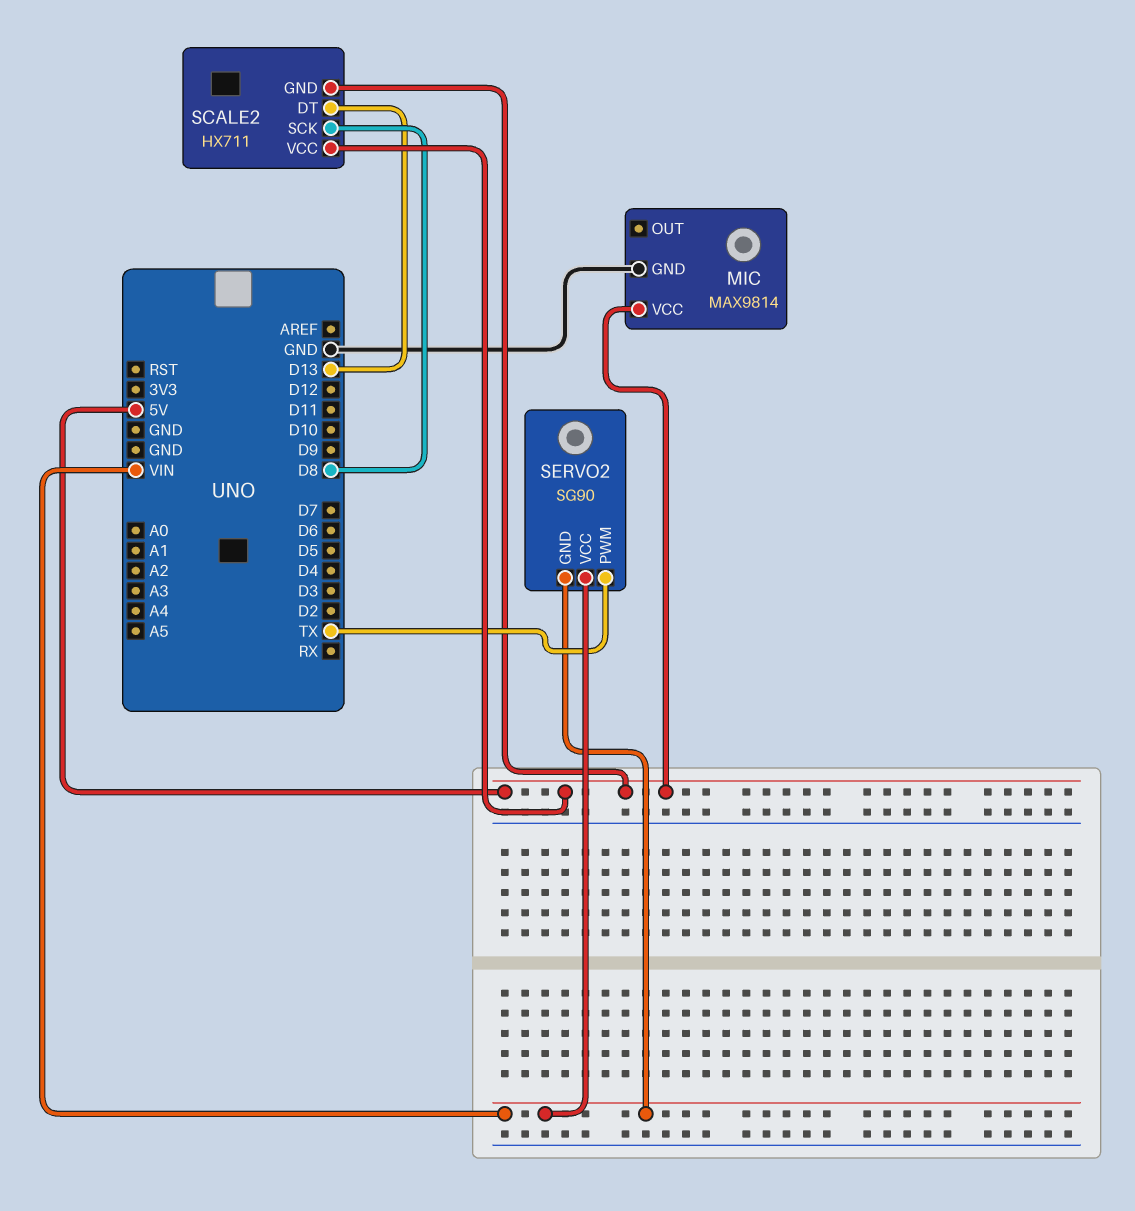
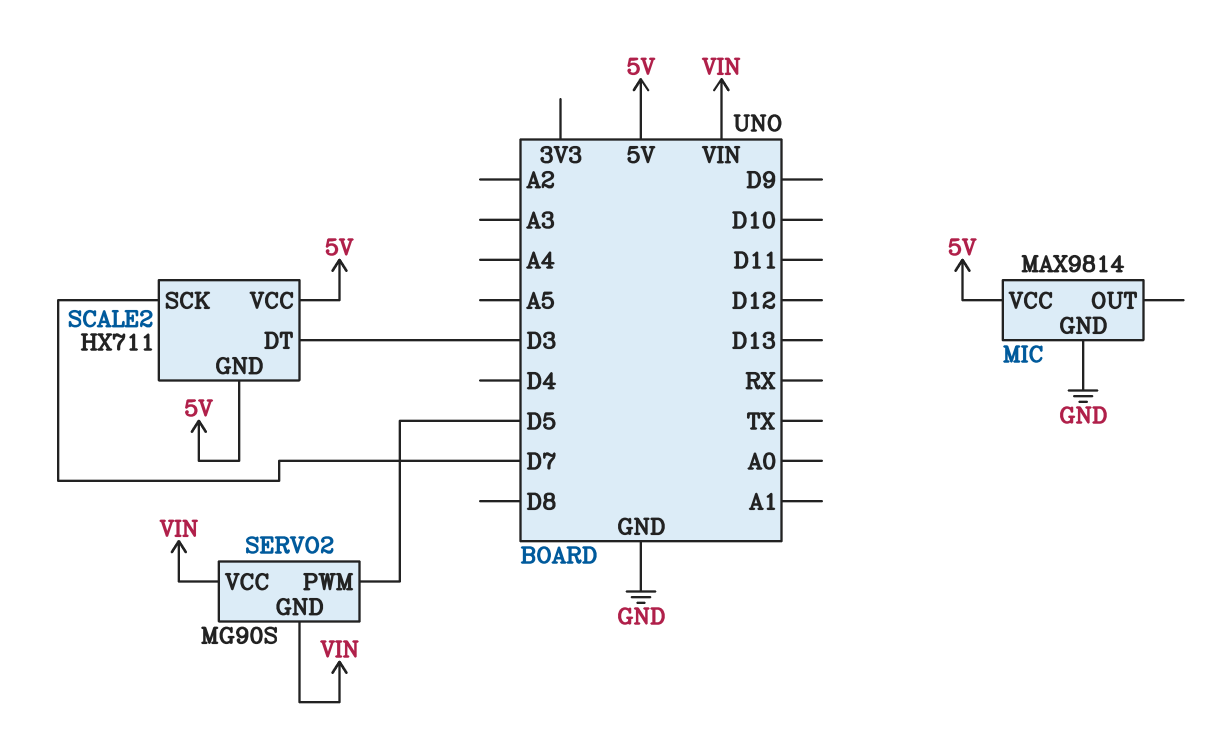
SCALE2 pin DT: D13 -> D3
SCALE2 pin SCK: D8 -> D7
SERVO2: SG90 -> MG90S
SERVO2 pin PWM: TX -> D5

